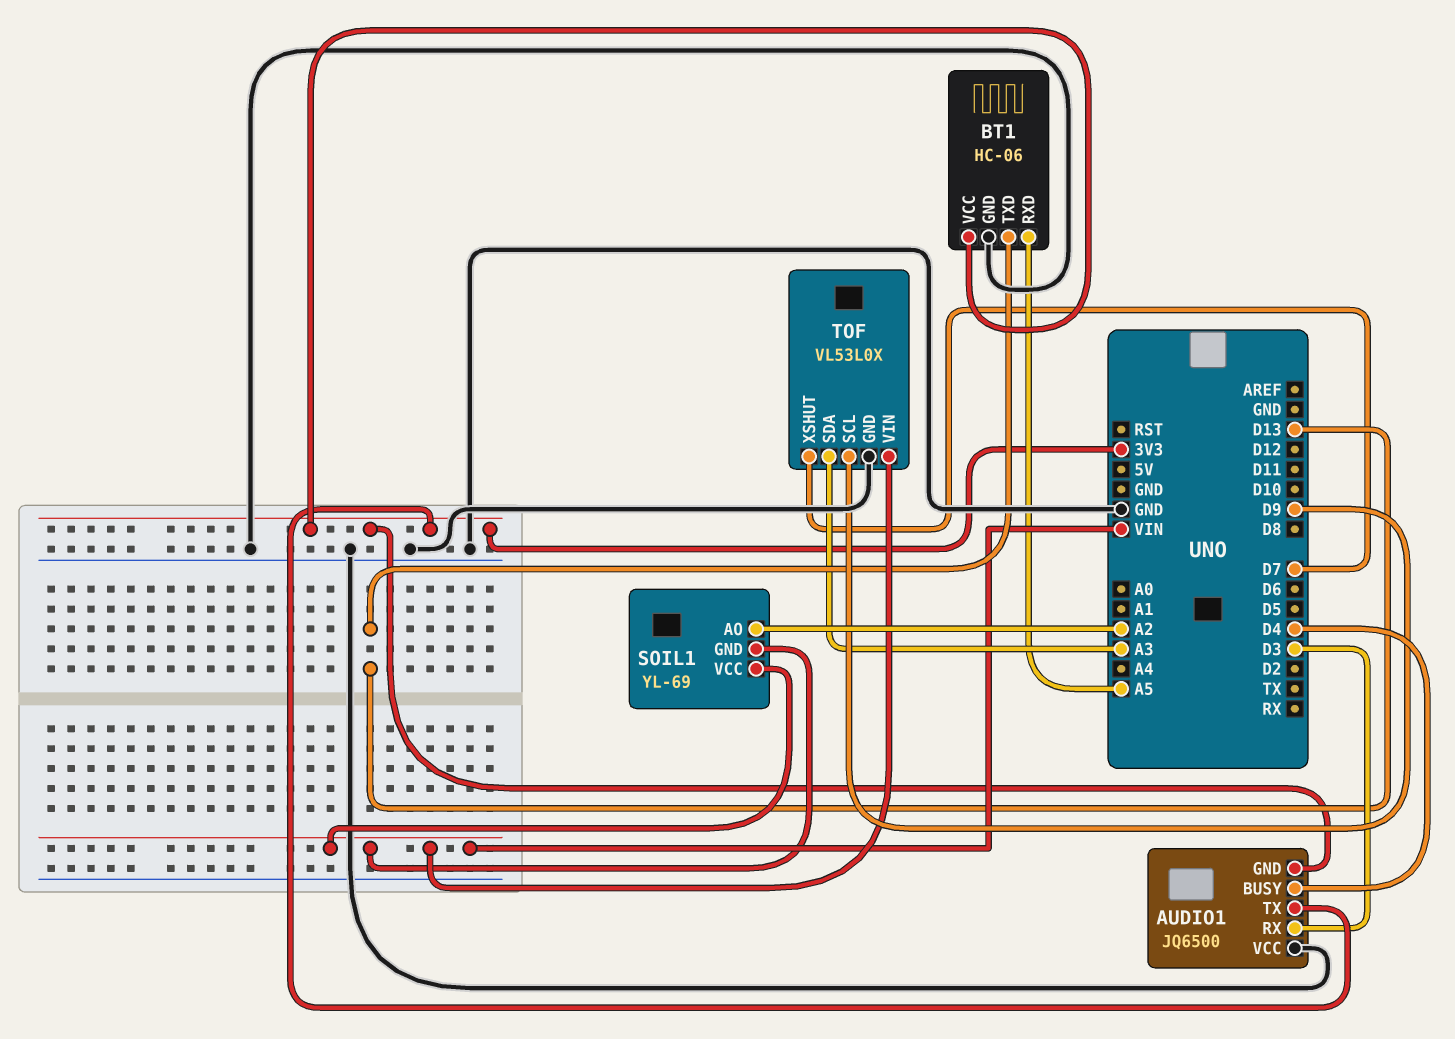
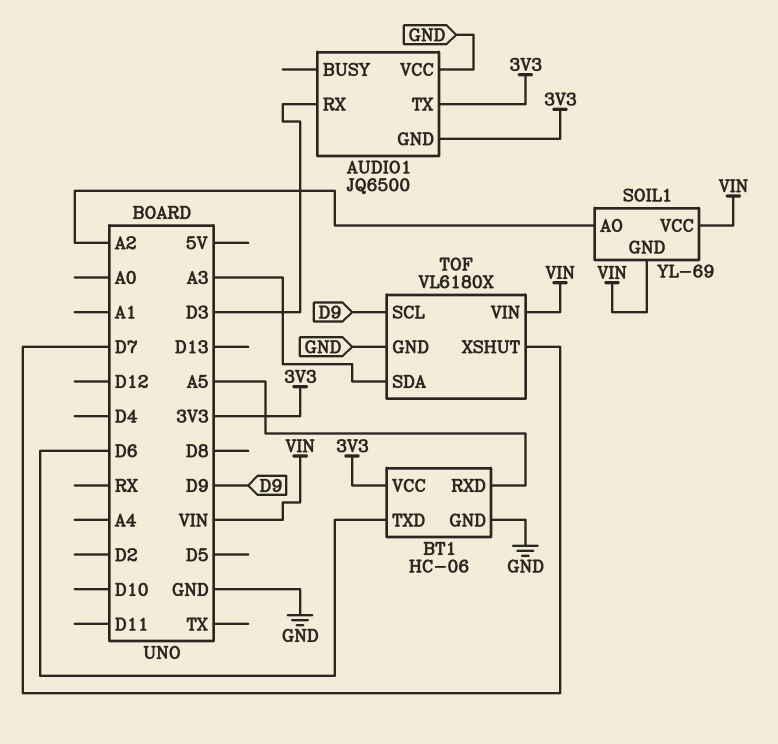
AUDIO1 pin BUSY: D4 -> none
BT1 pin TXD: D13 -> D6
TOF: VL53L0X -> VL6180X

